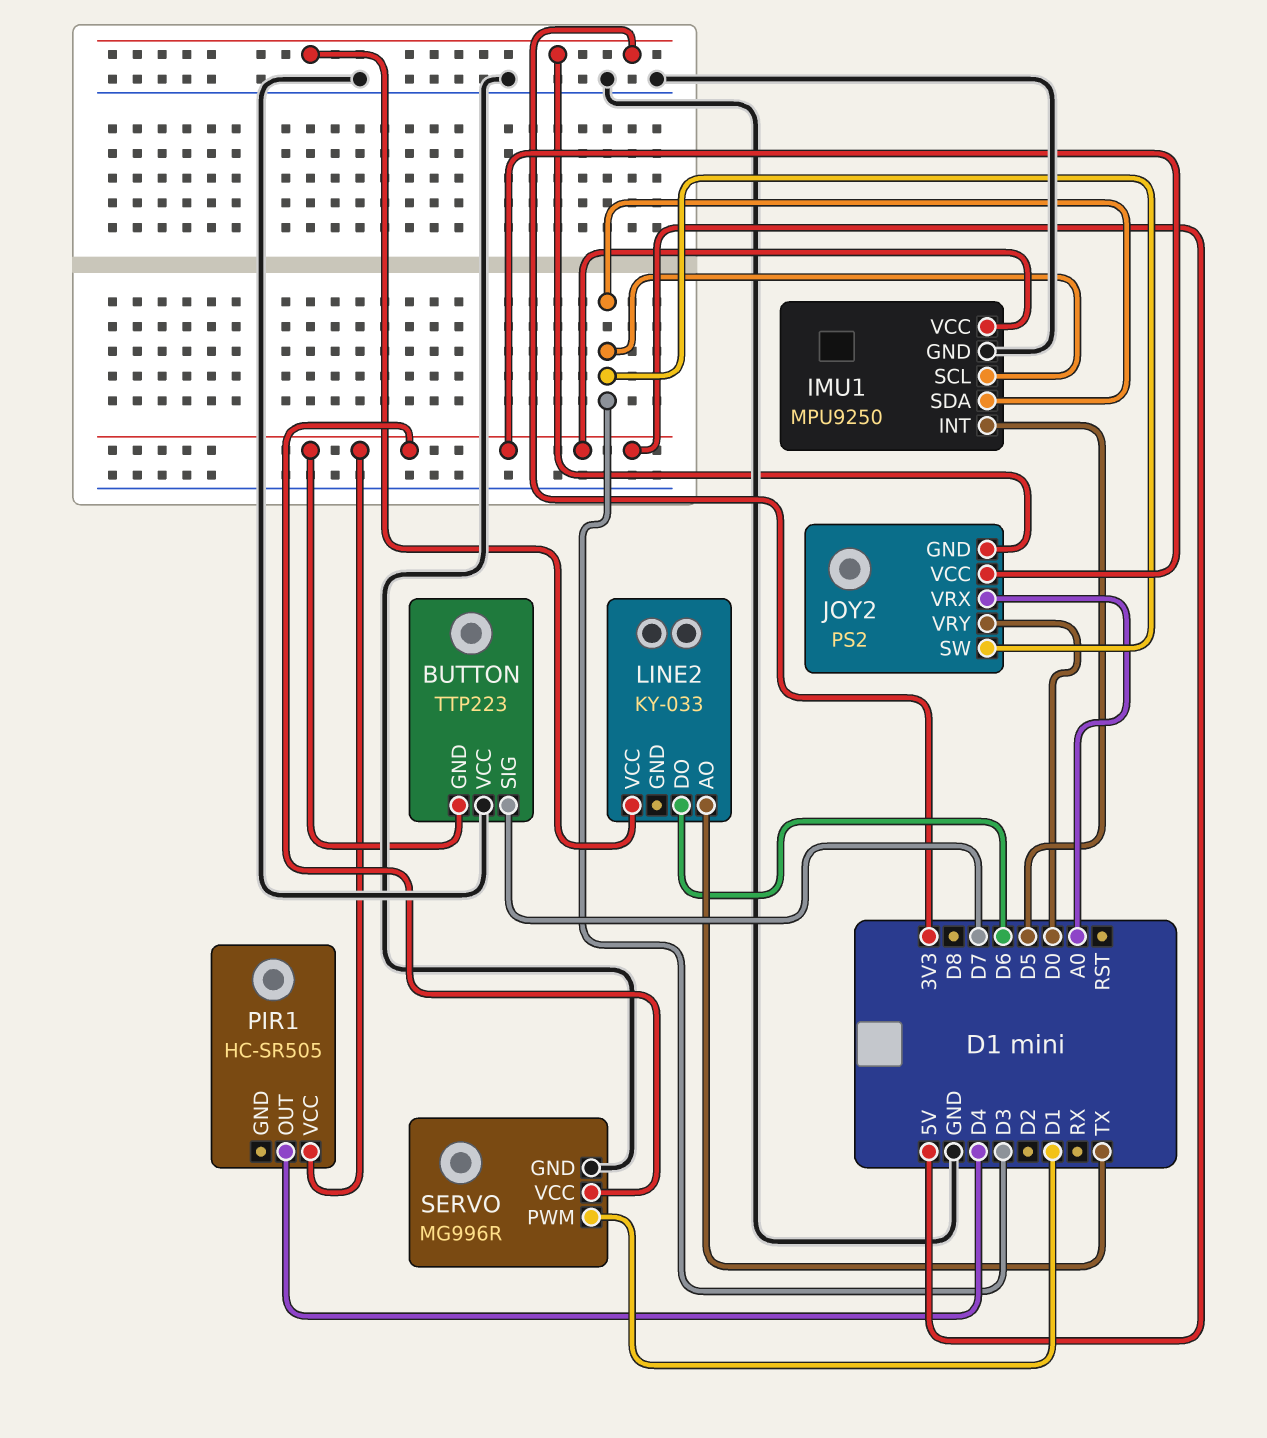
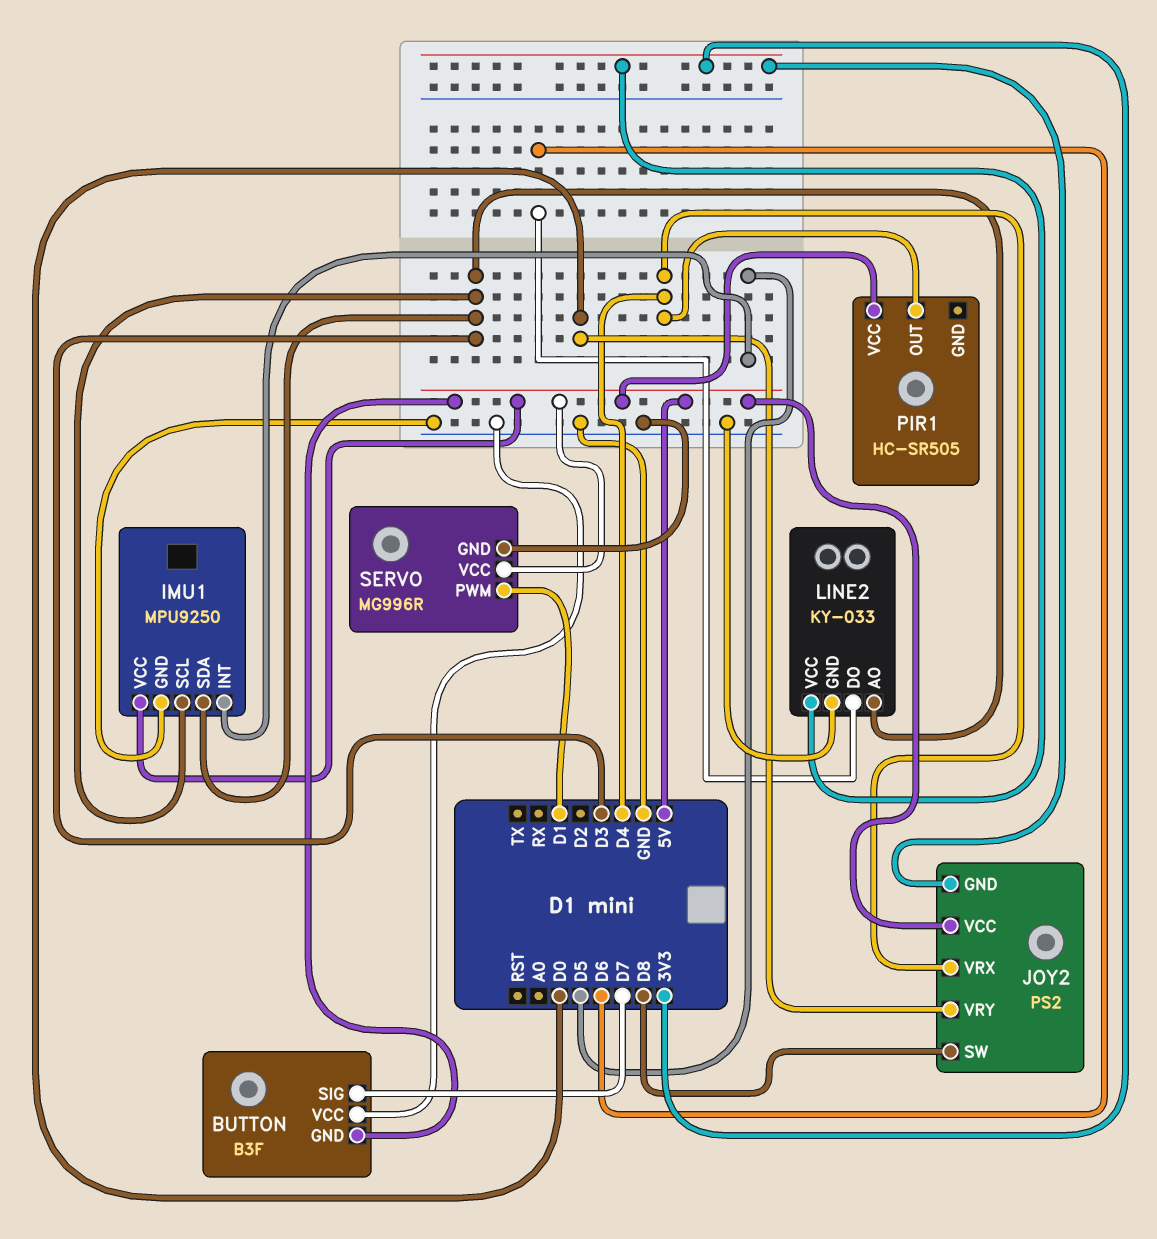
BUTTON: TTP223 -> B3F
JOY2 pin SW: D3 -> D8
JOY2 pin VRX: A0 -> D4
LINE2 pin AO: TX -> D3
LINE2 pin GND: none -> GND

